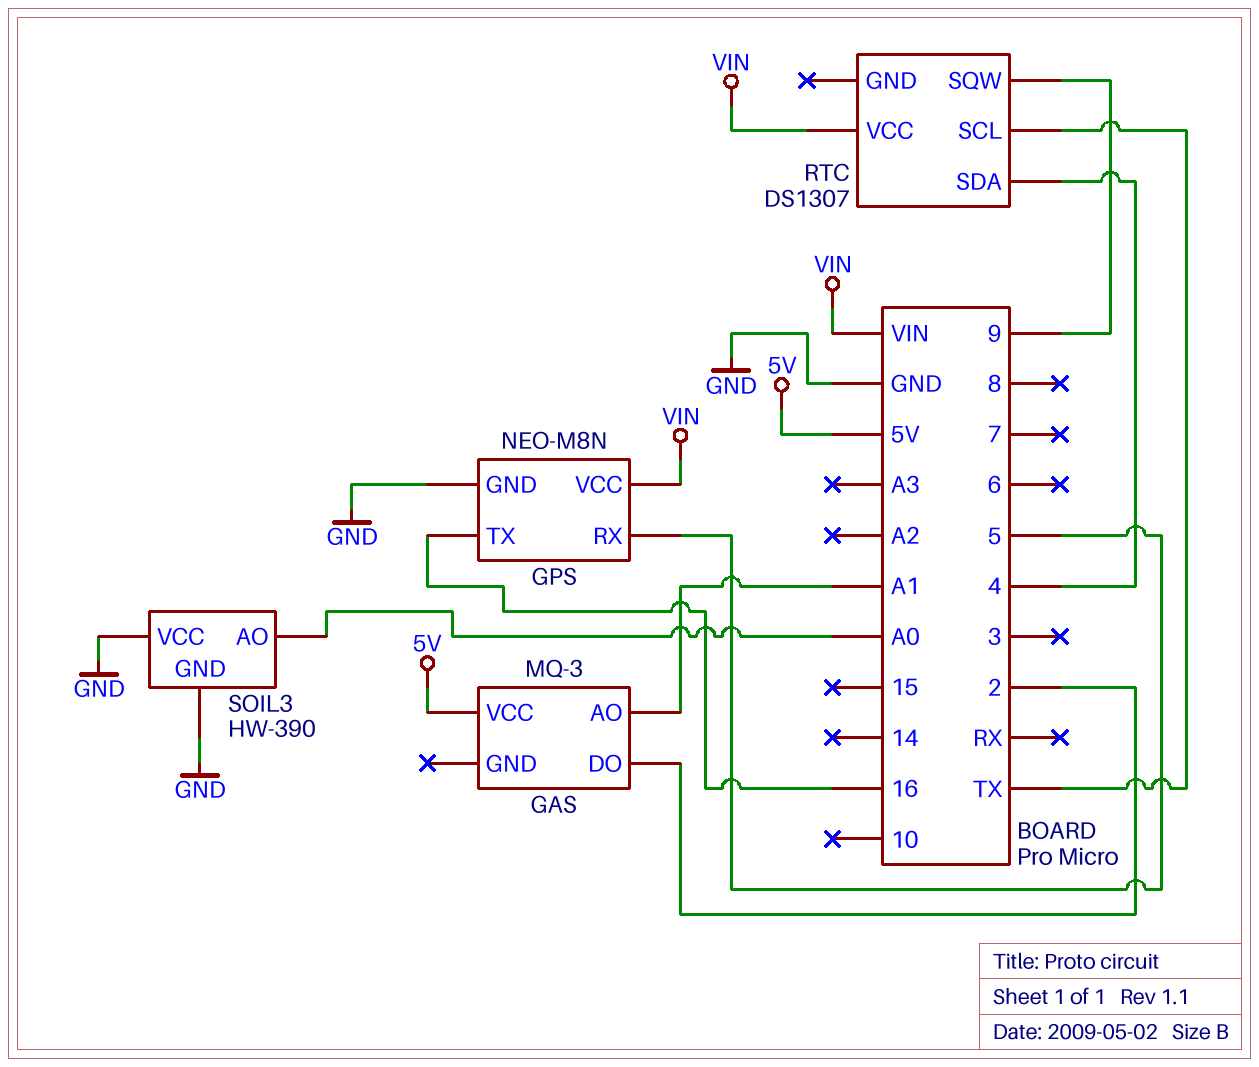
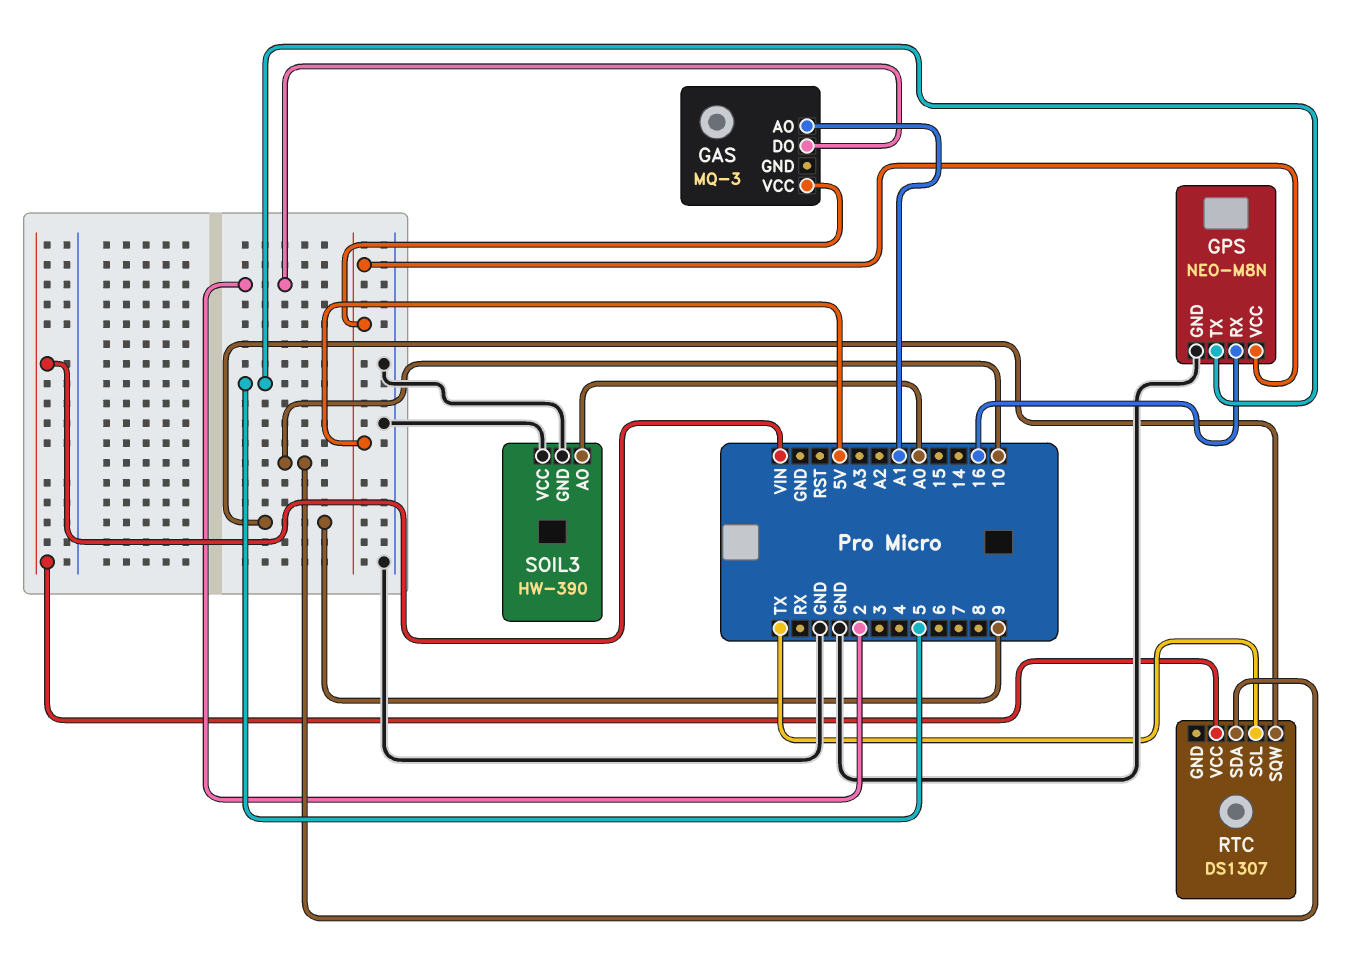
GPS pin RX: 5 -> 16
GPS pin TX: 16 -> 5
GPS pin VCC: VIN -> 5V
RTC pin SDA: 4 -> 10

